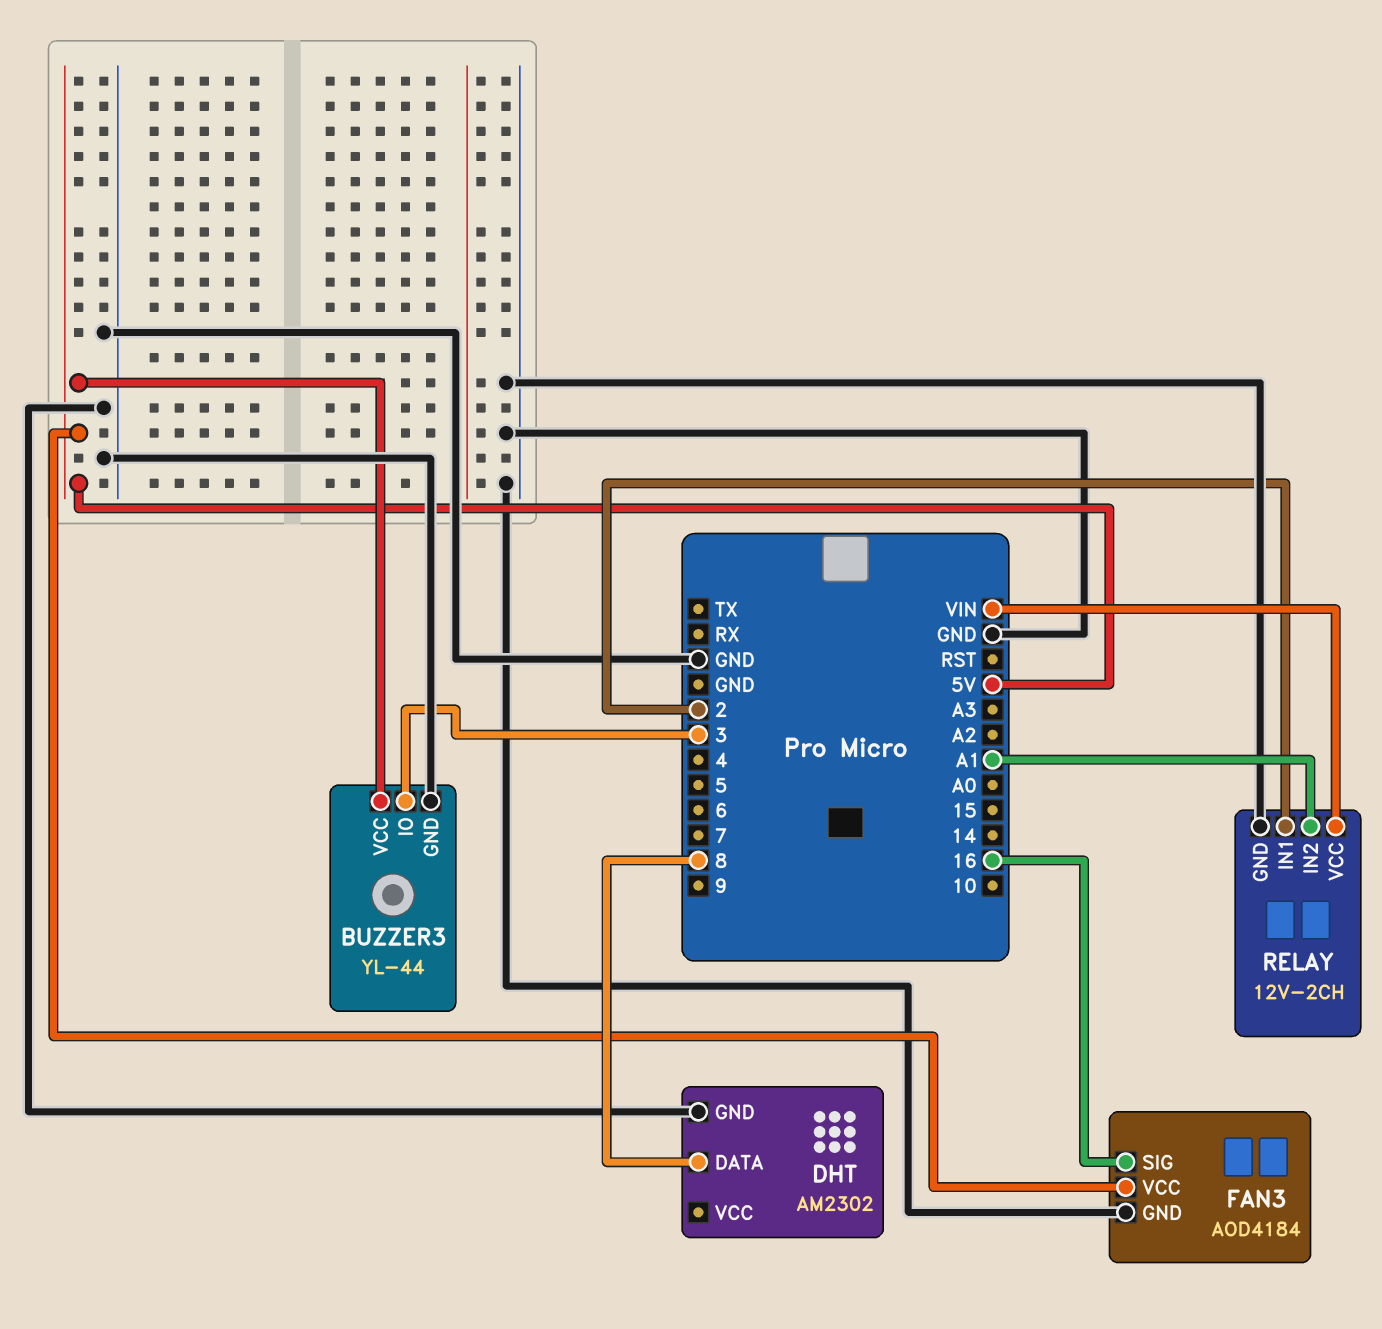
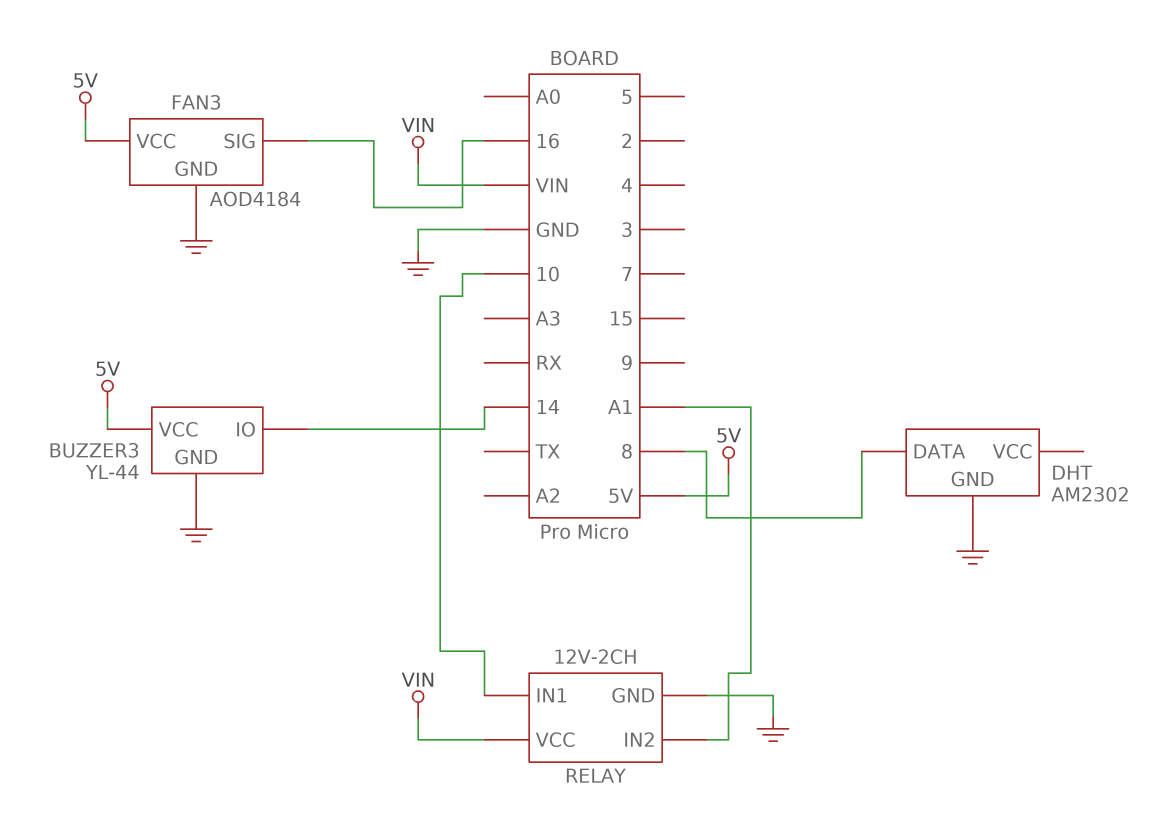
BUZZER3 pin IO: 3 -> 14
RELAY pin IN1: 2 -> 10

